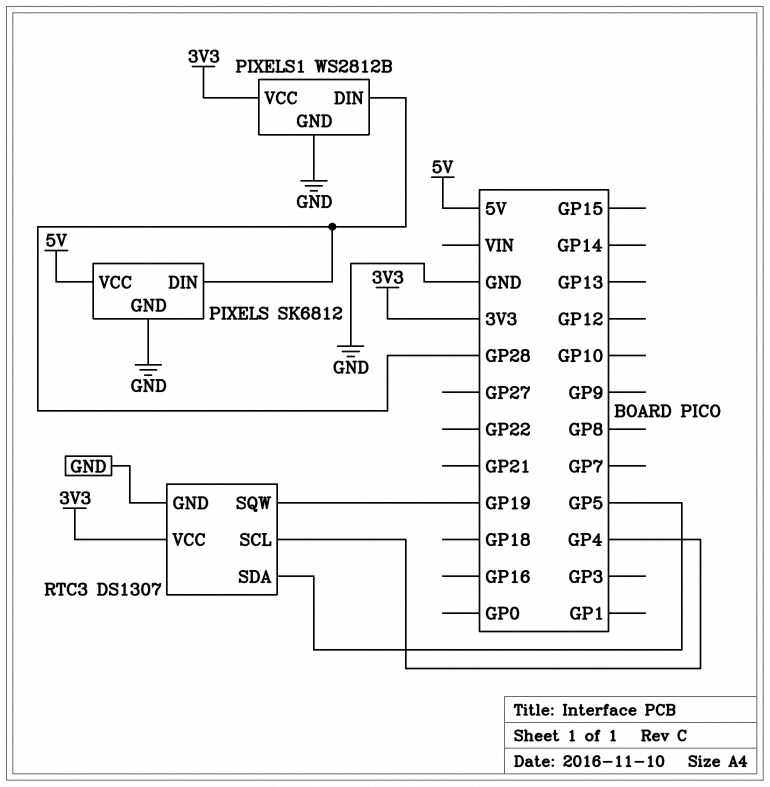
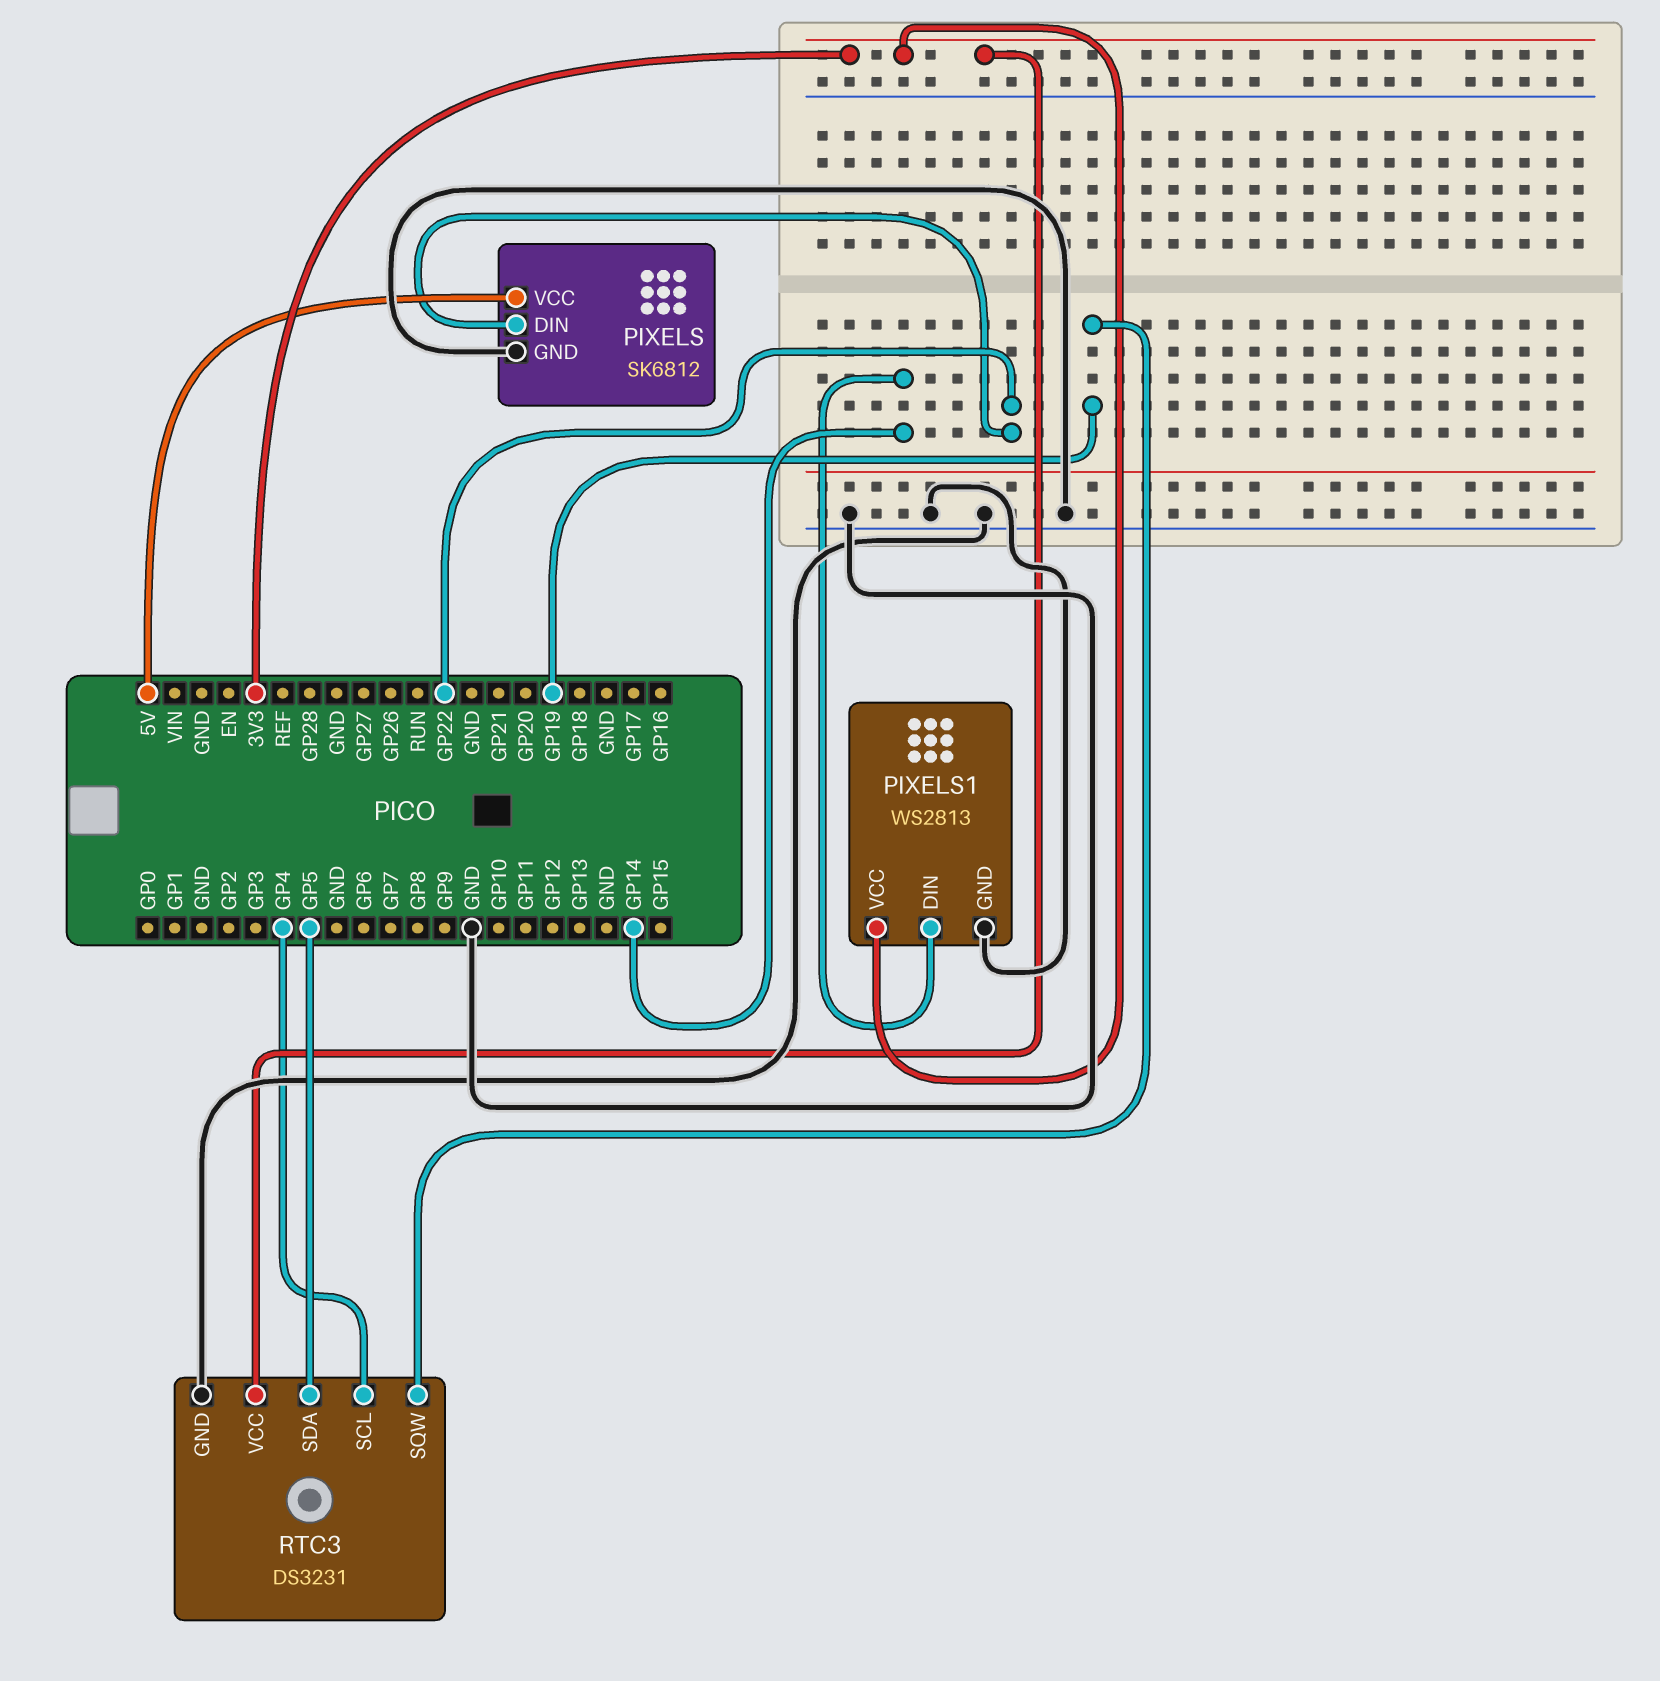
PIXELS pin DIN: GP28 -> GP22
PIXELS1: WS2812B -> WS2813
PIXELS1 pin DIN: GP28 -> GP14
RTC3: DS1307 -> DS3231

